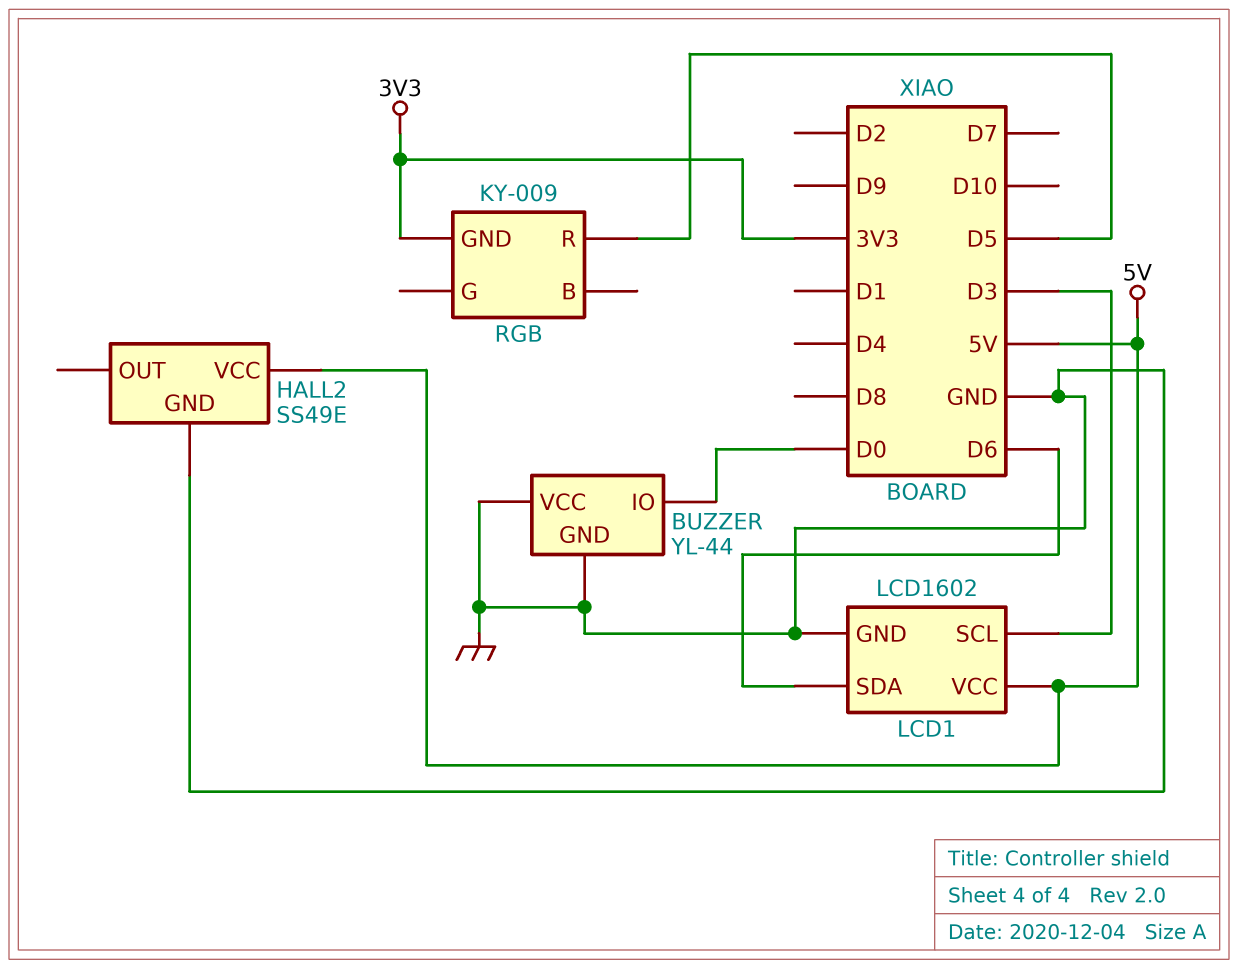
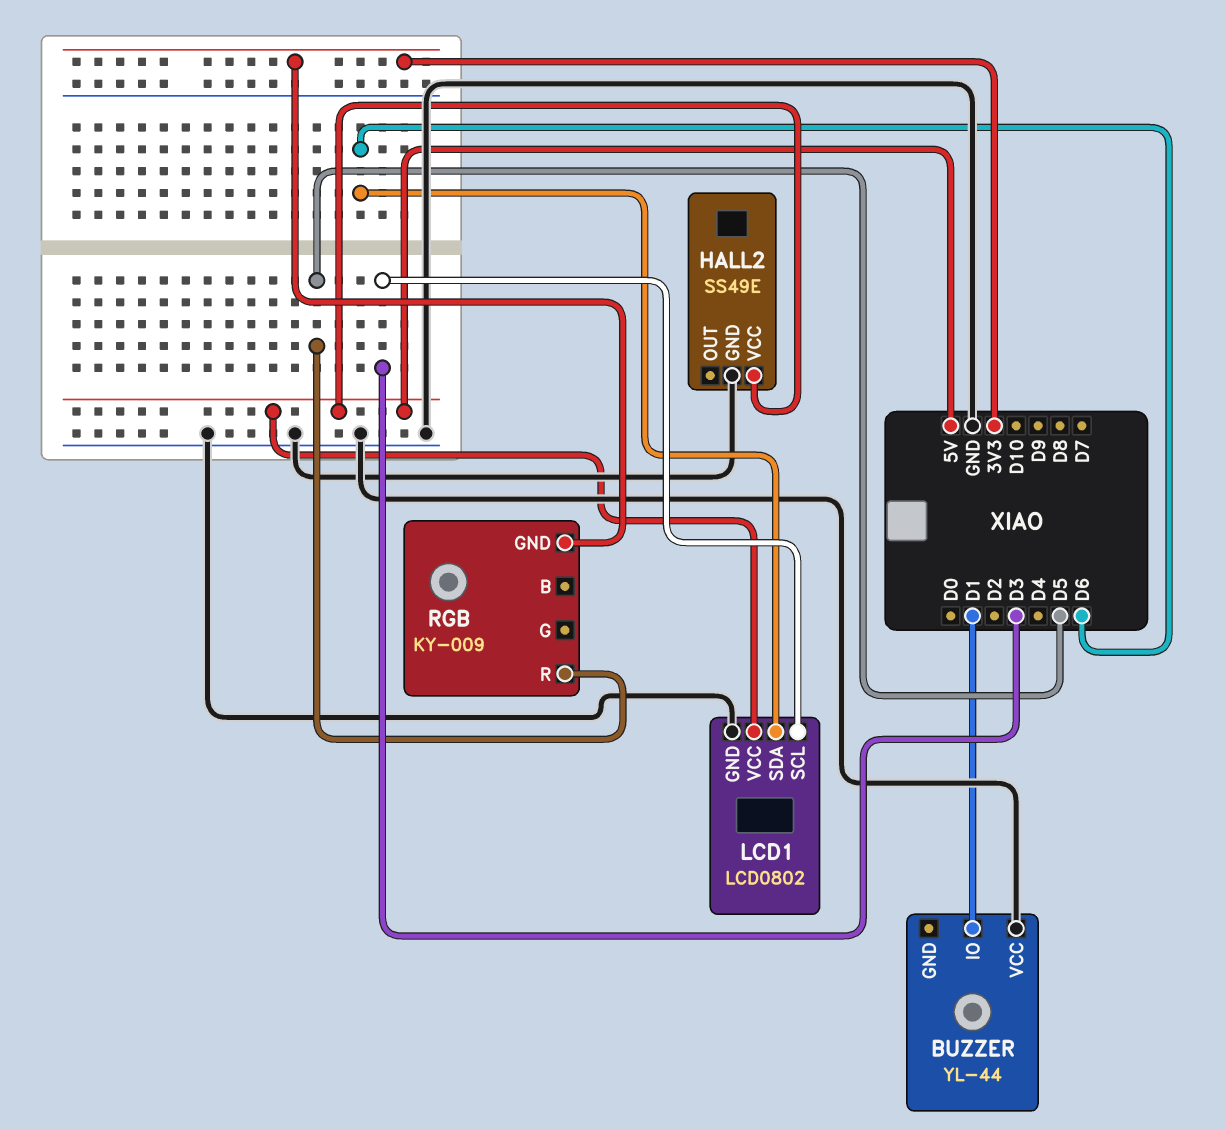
BUZZER pin GND: GND -> none
BUZZER pin IO: D0 -> D1
LCD1: LCD1602 -> LCD0802

